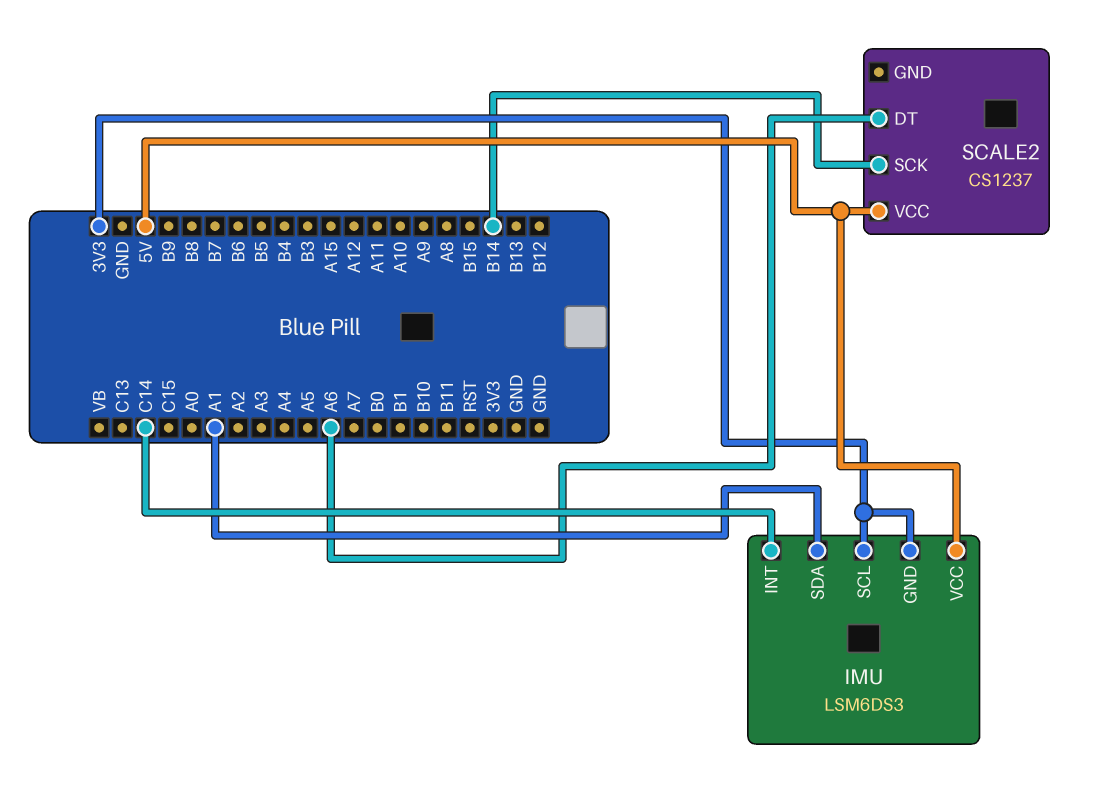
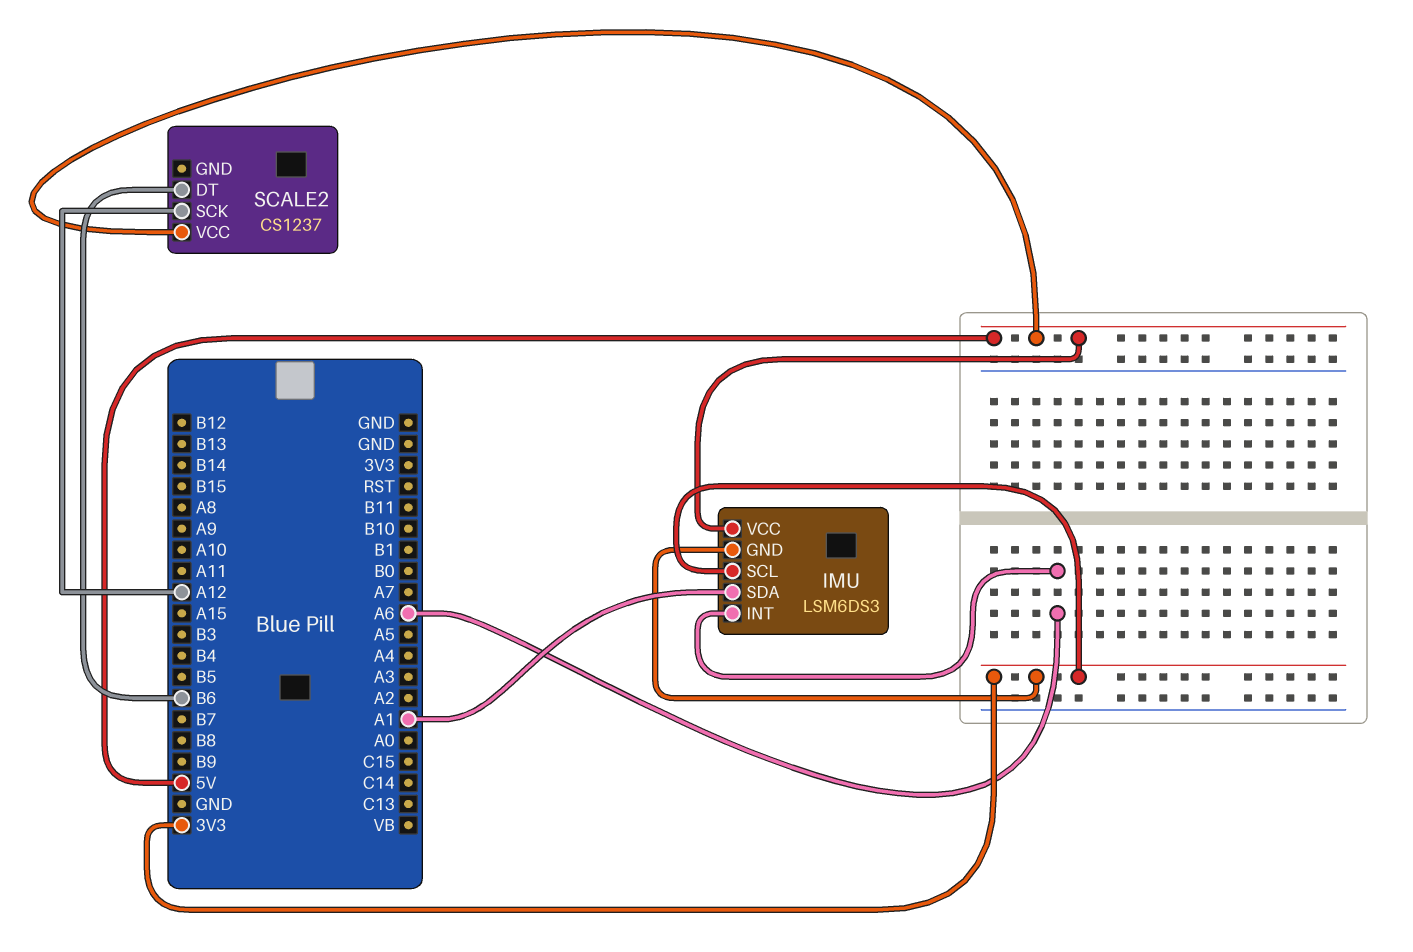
IMU pin INT: C14 -> A6
SCALE2 pin DT: A6 -> B6
SCALE2 pin SCK: B14 -> A12

